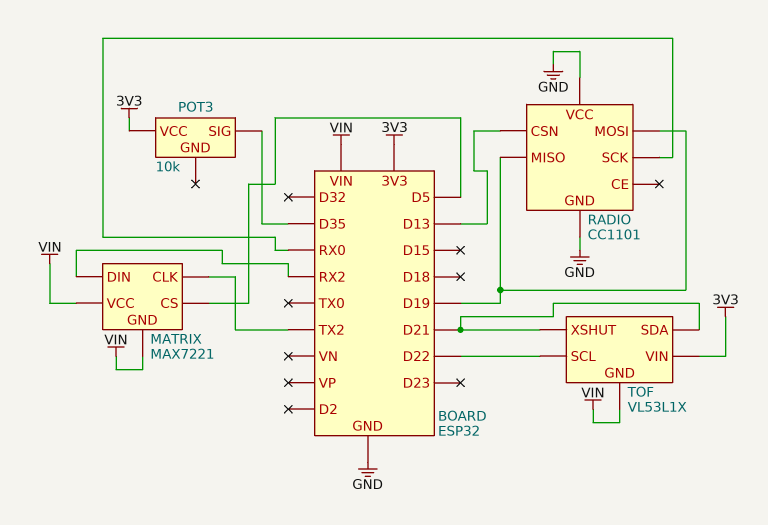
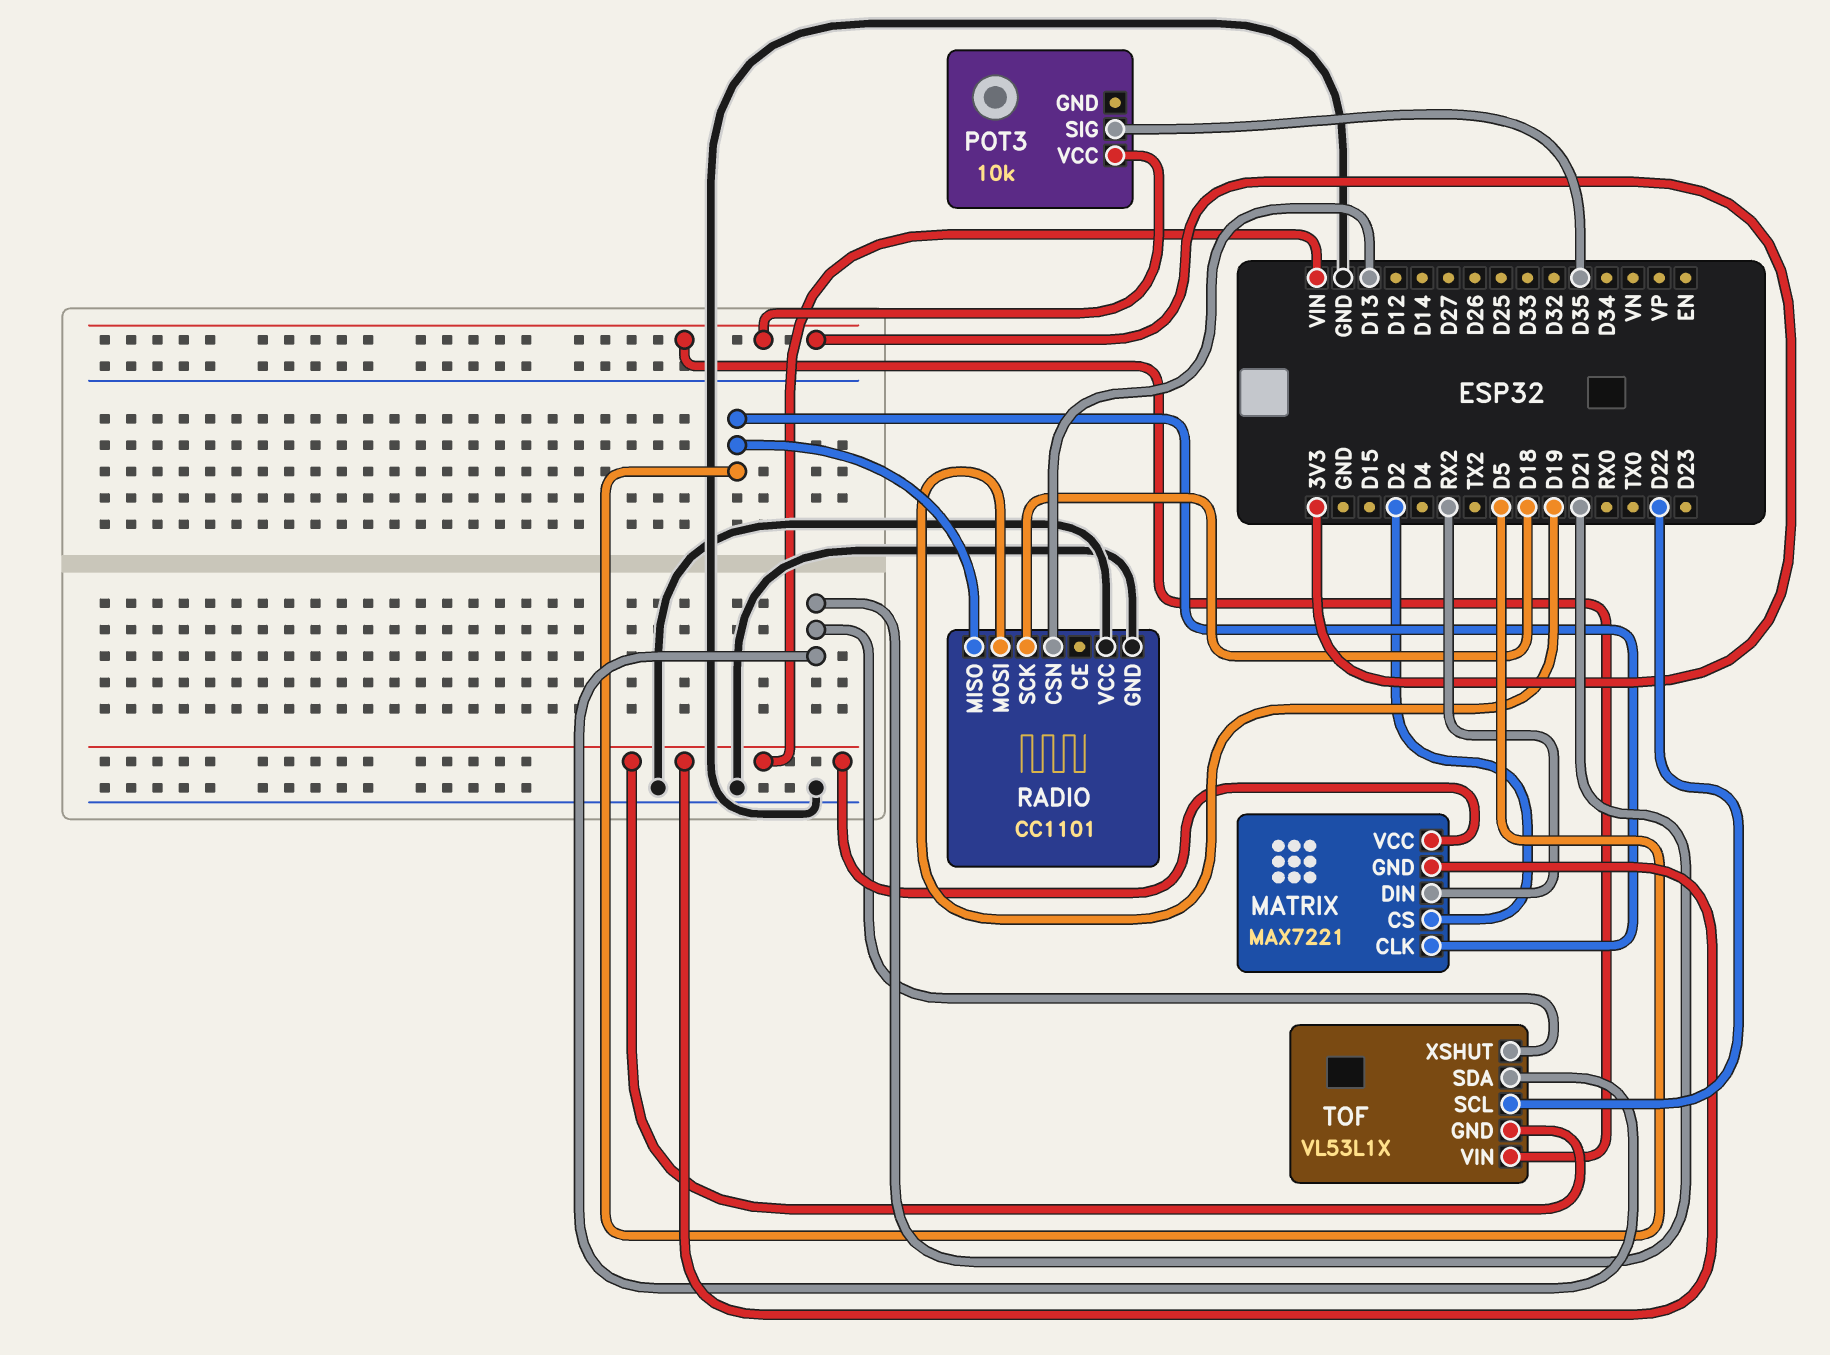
MATRIX pin CLK: TX2 -> D5
MATRIX pin CS: D5 -> D2
RADIO pin MISO: D19 -> D5
RADIO pin SCK: RX0 -> D18

